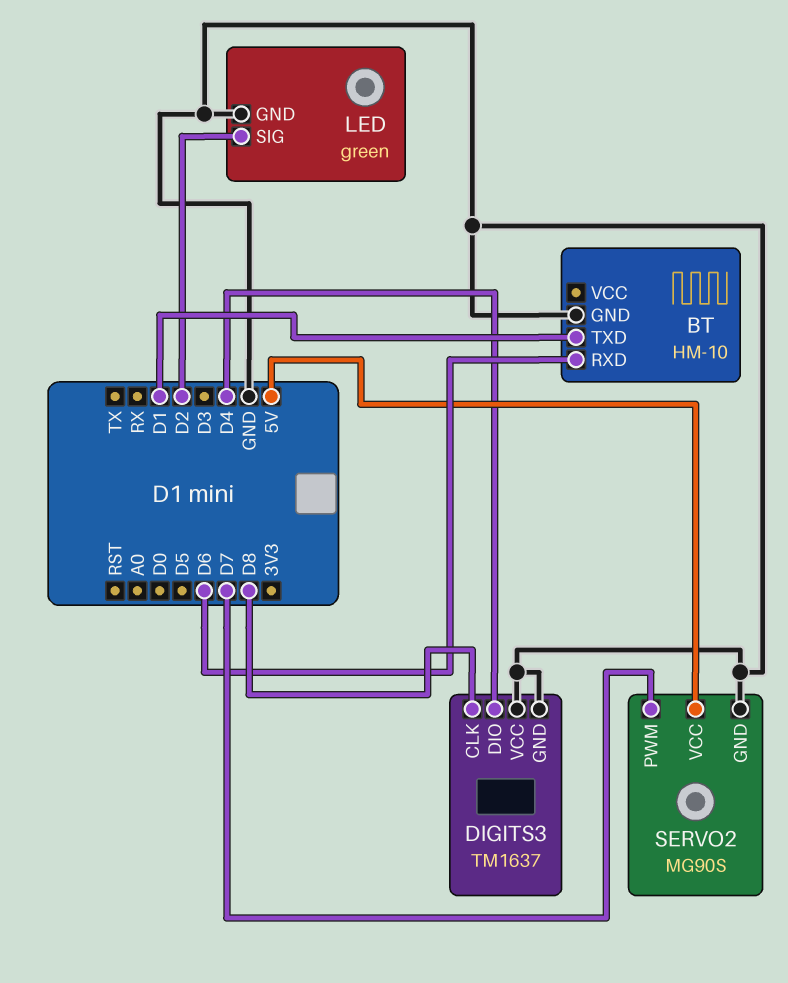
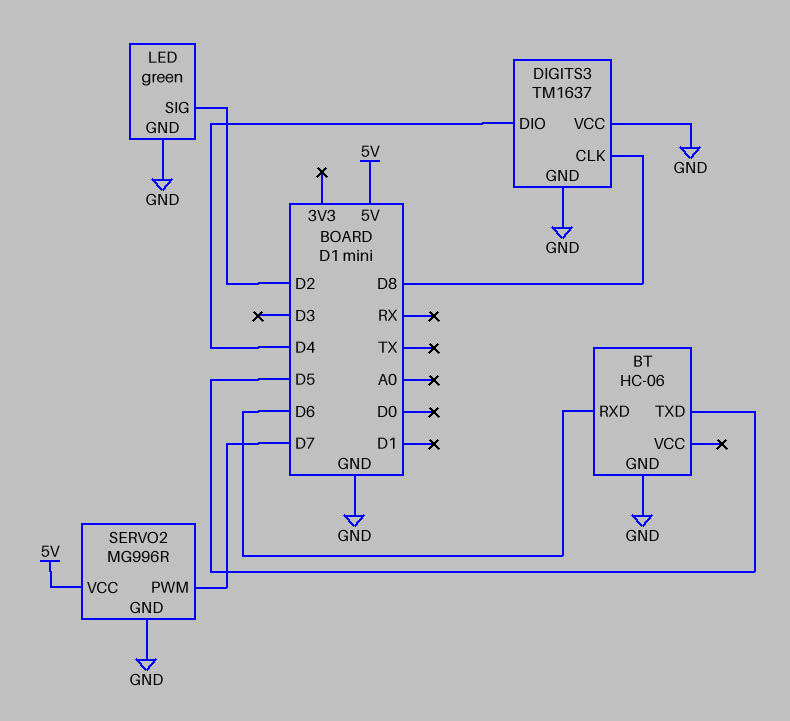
BT: HM-10 -> HC-06
BT pin TXD: D1 -> D5
SERVO2: MG90S -> MG996R

